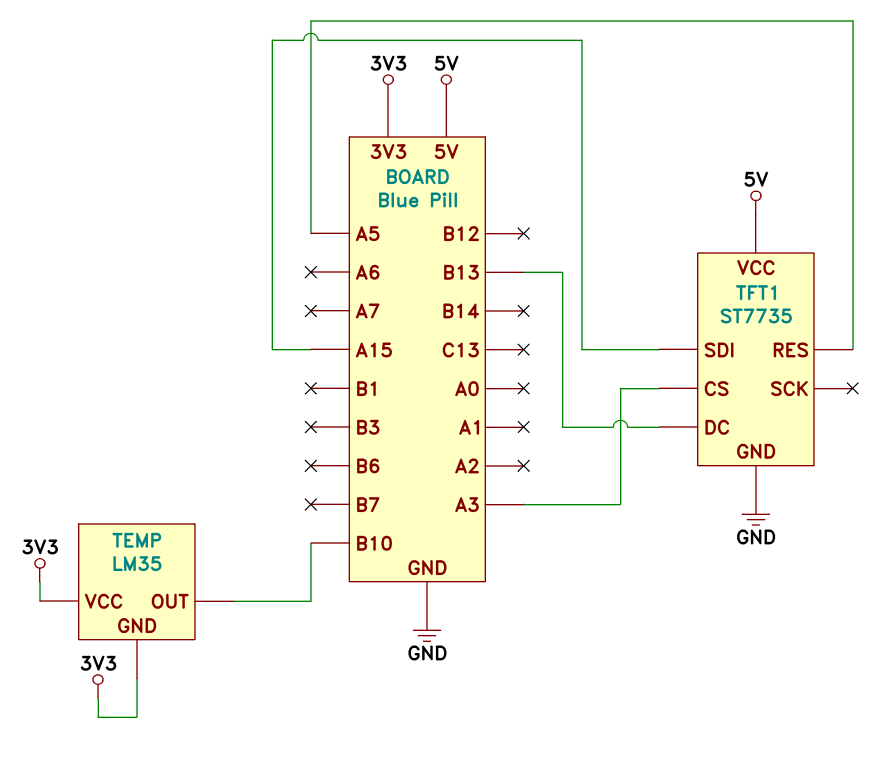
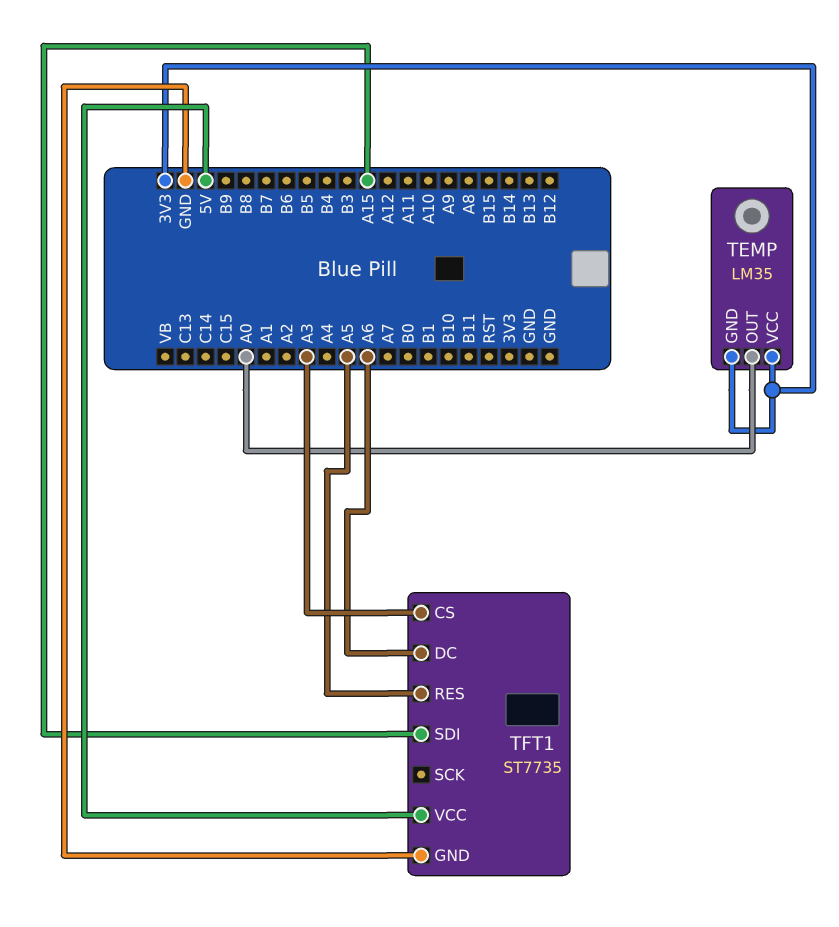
TEMP pin OUT: B10 -> A0
TFT1 pin DC: B13 -> A6

